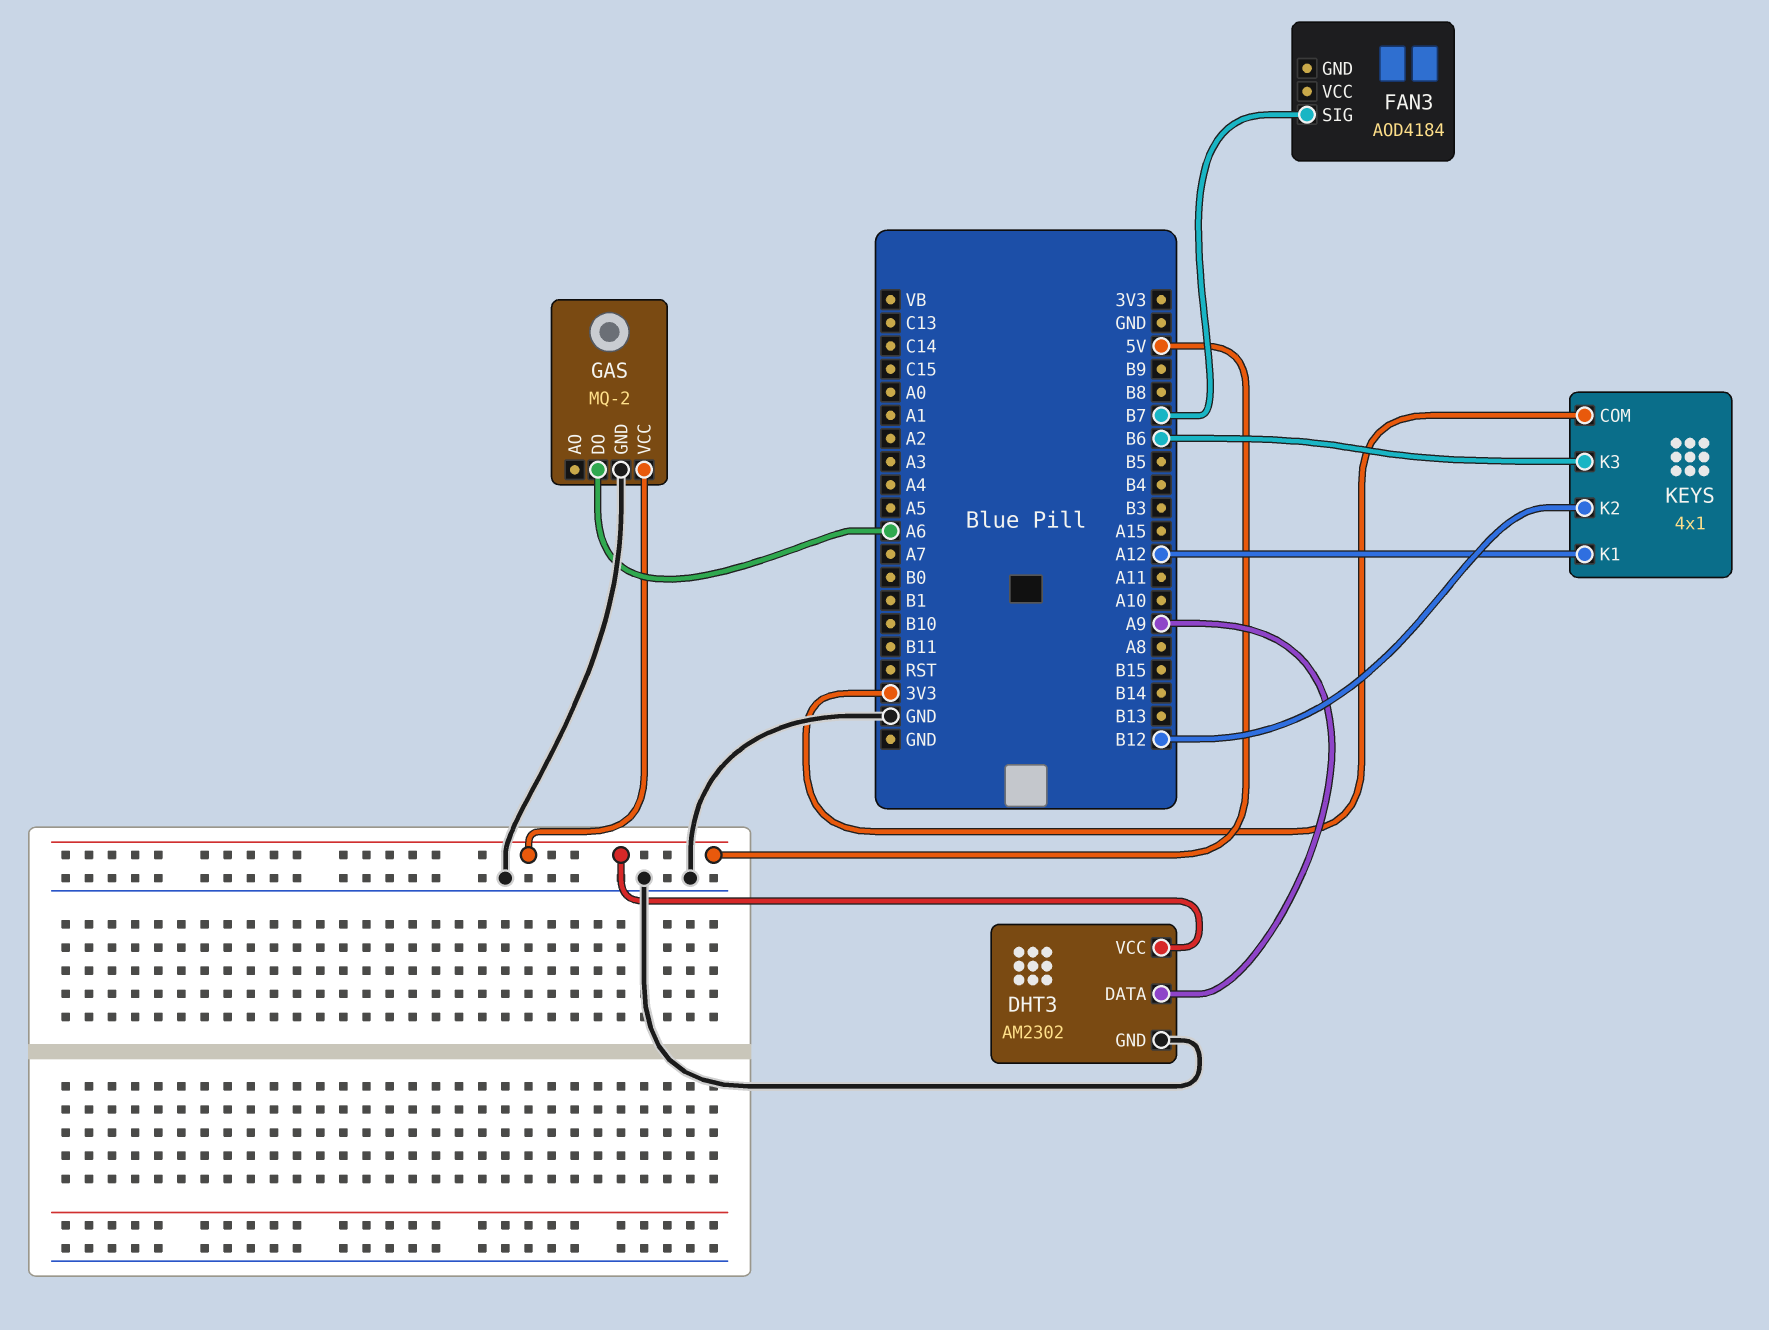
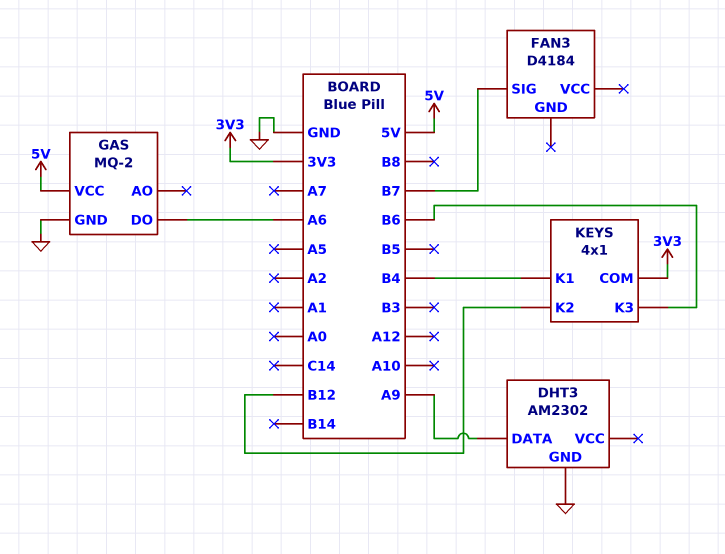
DHT3 pin VCC: 5V -> none
FAN3: AOD4184 -> D4184
KEYS pin K1: A12 -> B4

